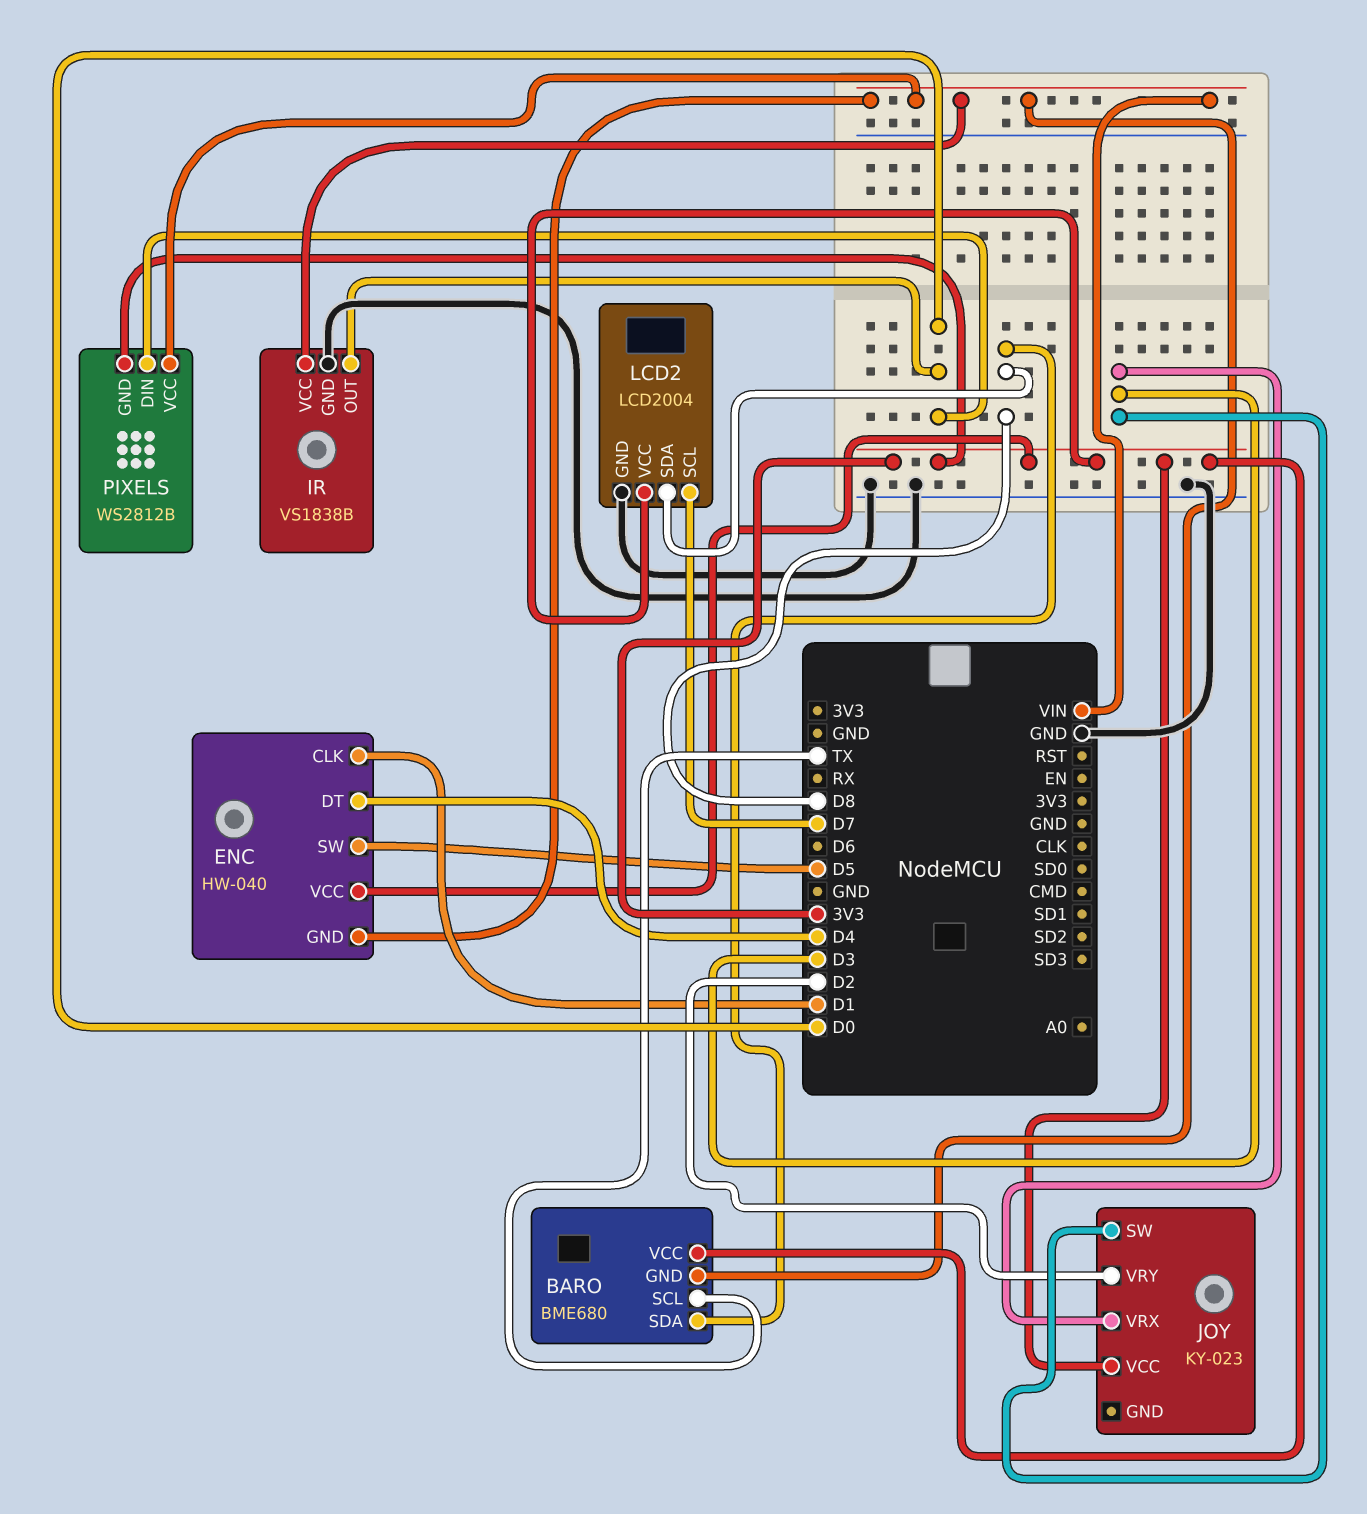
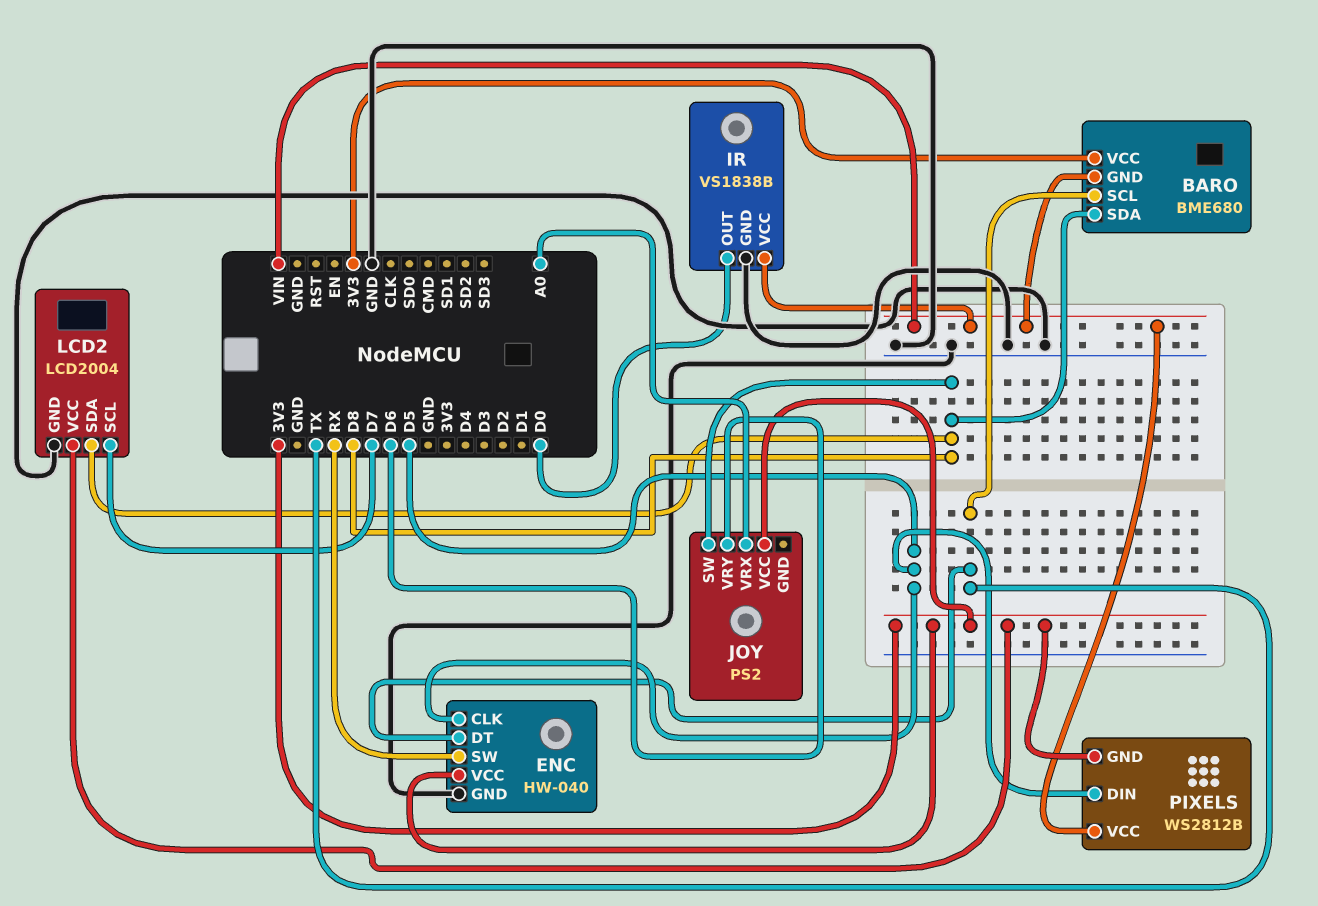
ENC pin CLK: D1 -> D5
ENC pin DT: D4 -> TX
ENC pin GND: VIN -> GND
ENC pin SW: D5 -> RX
JOY: KY-023 -> PS2
JOY pin SW: D3 -> D8
JOY pin VRX: D3 -> A0
JOY pin VRY: D2 -> D6
PIXELS pin DIN: D0 -> D5

